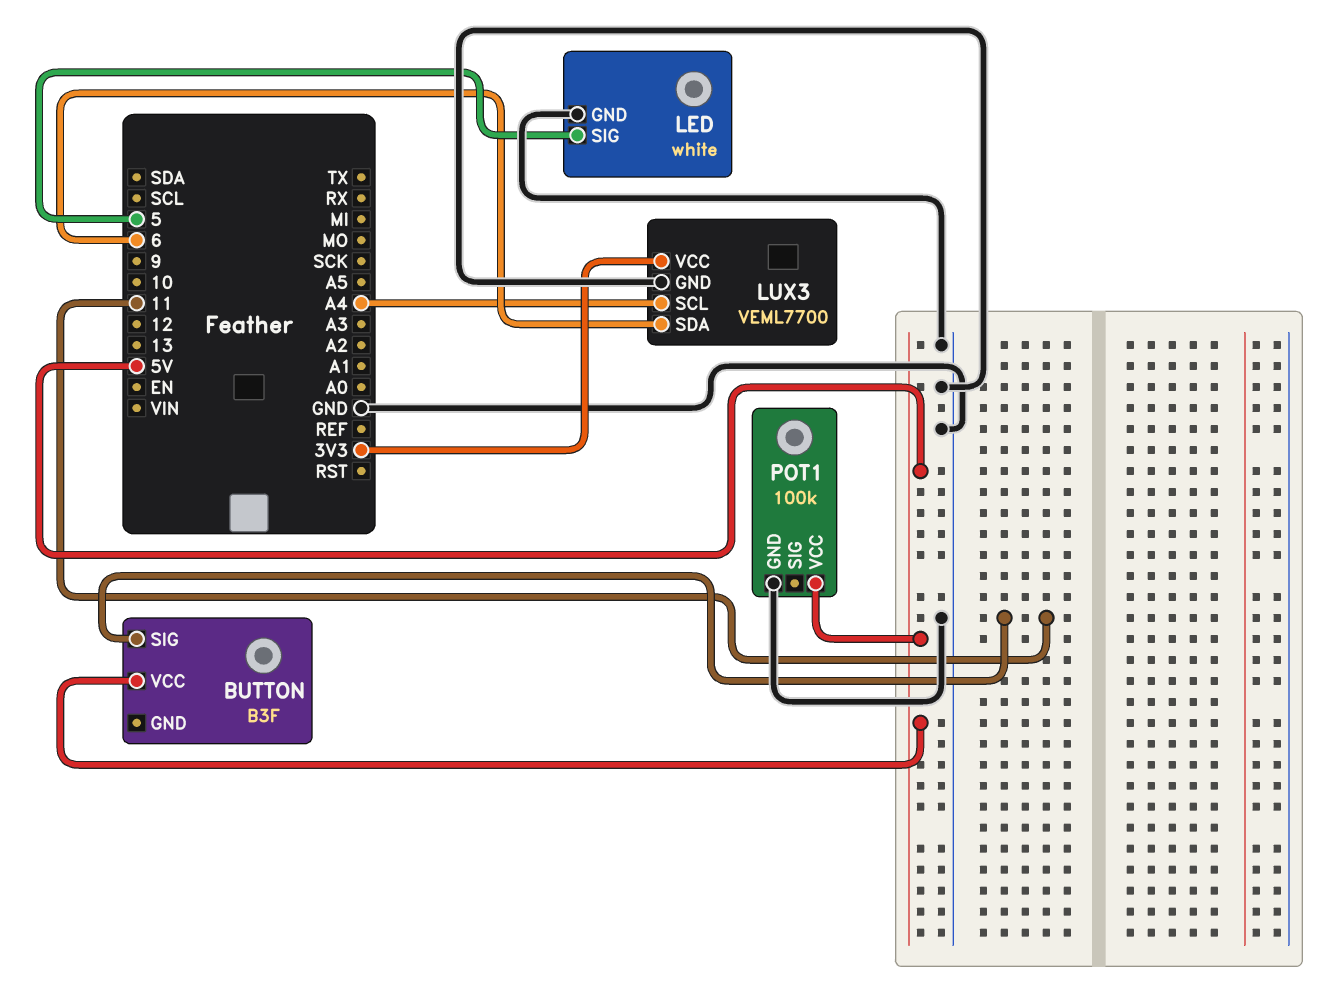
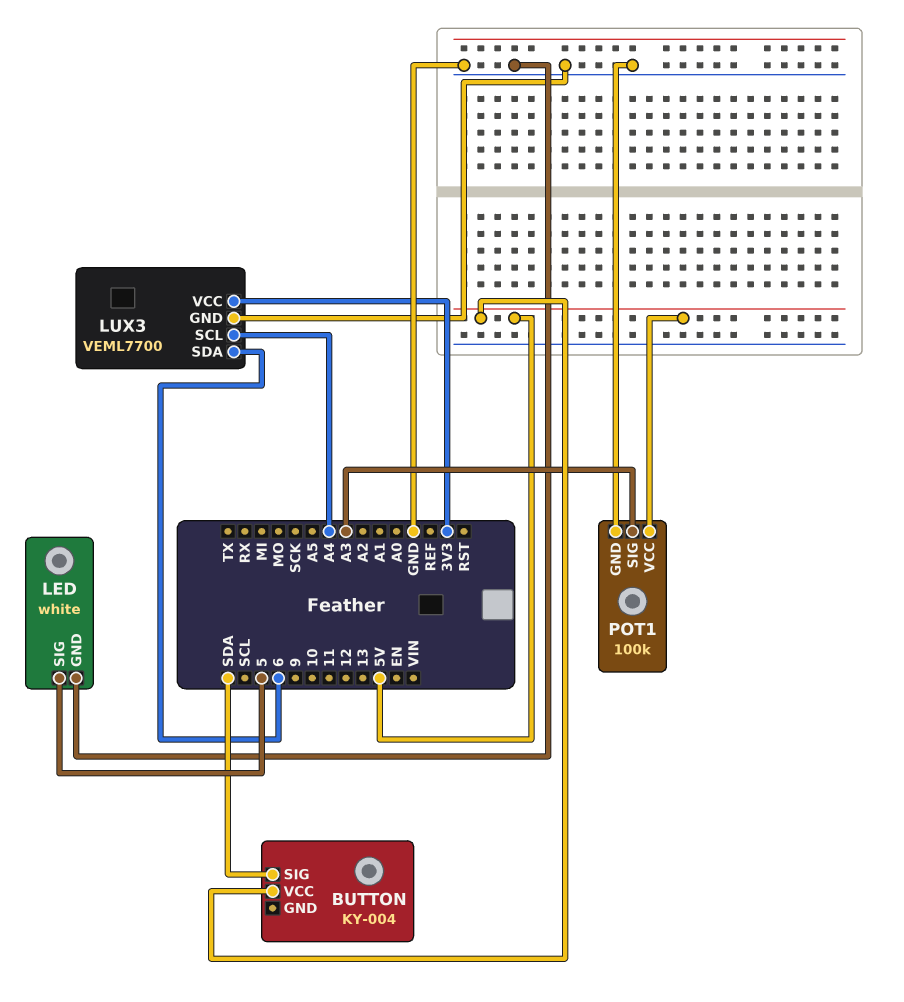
BUTTON: B3F -> KY-004
BUTTON pin SIG: 11 -> SDA
POT1 pin SIG: none -> A3

